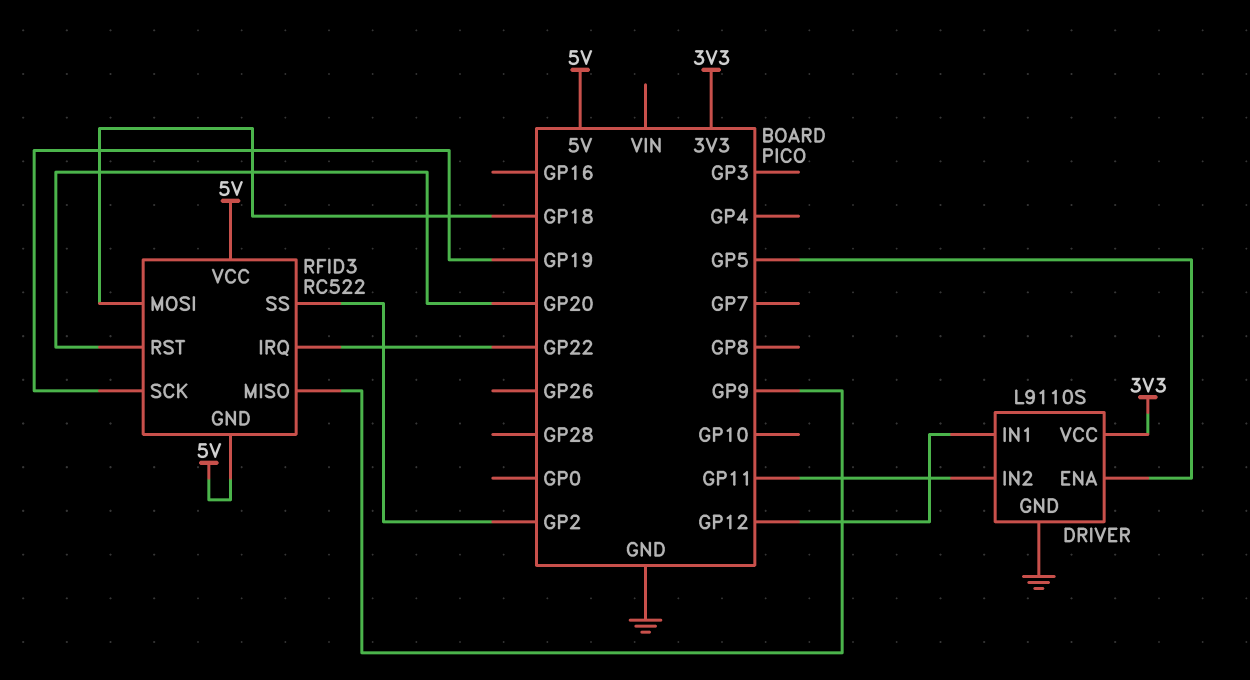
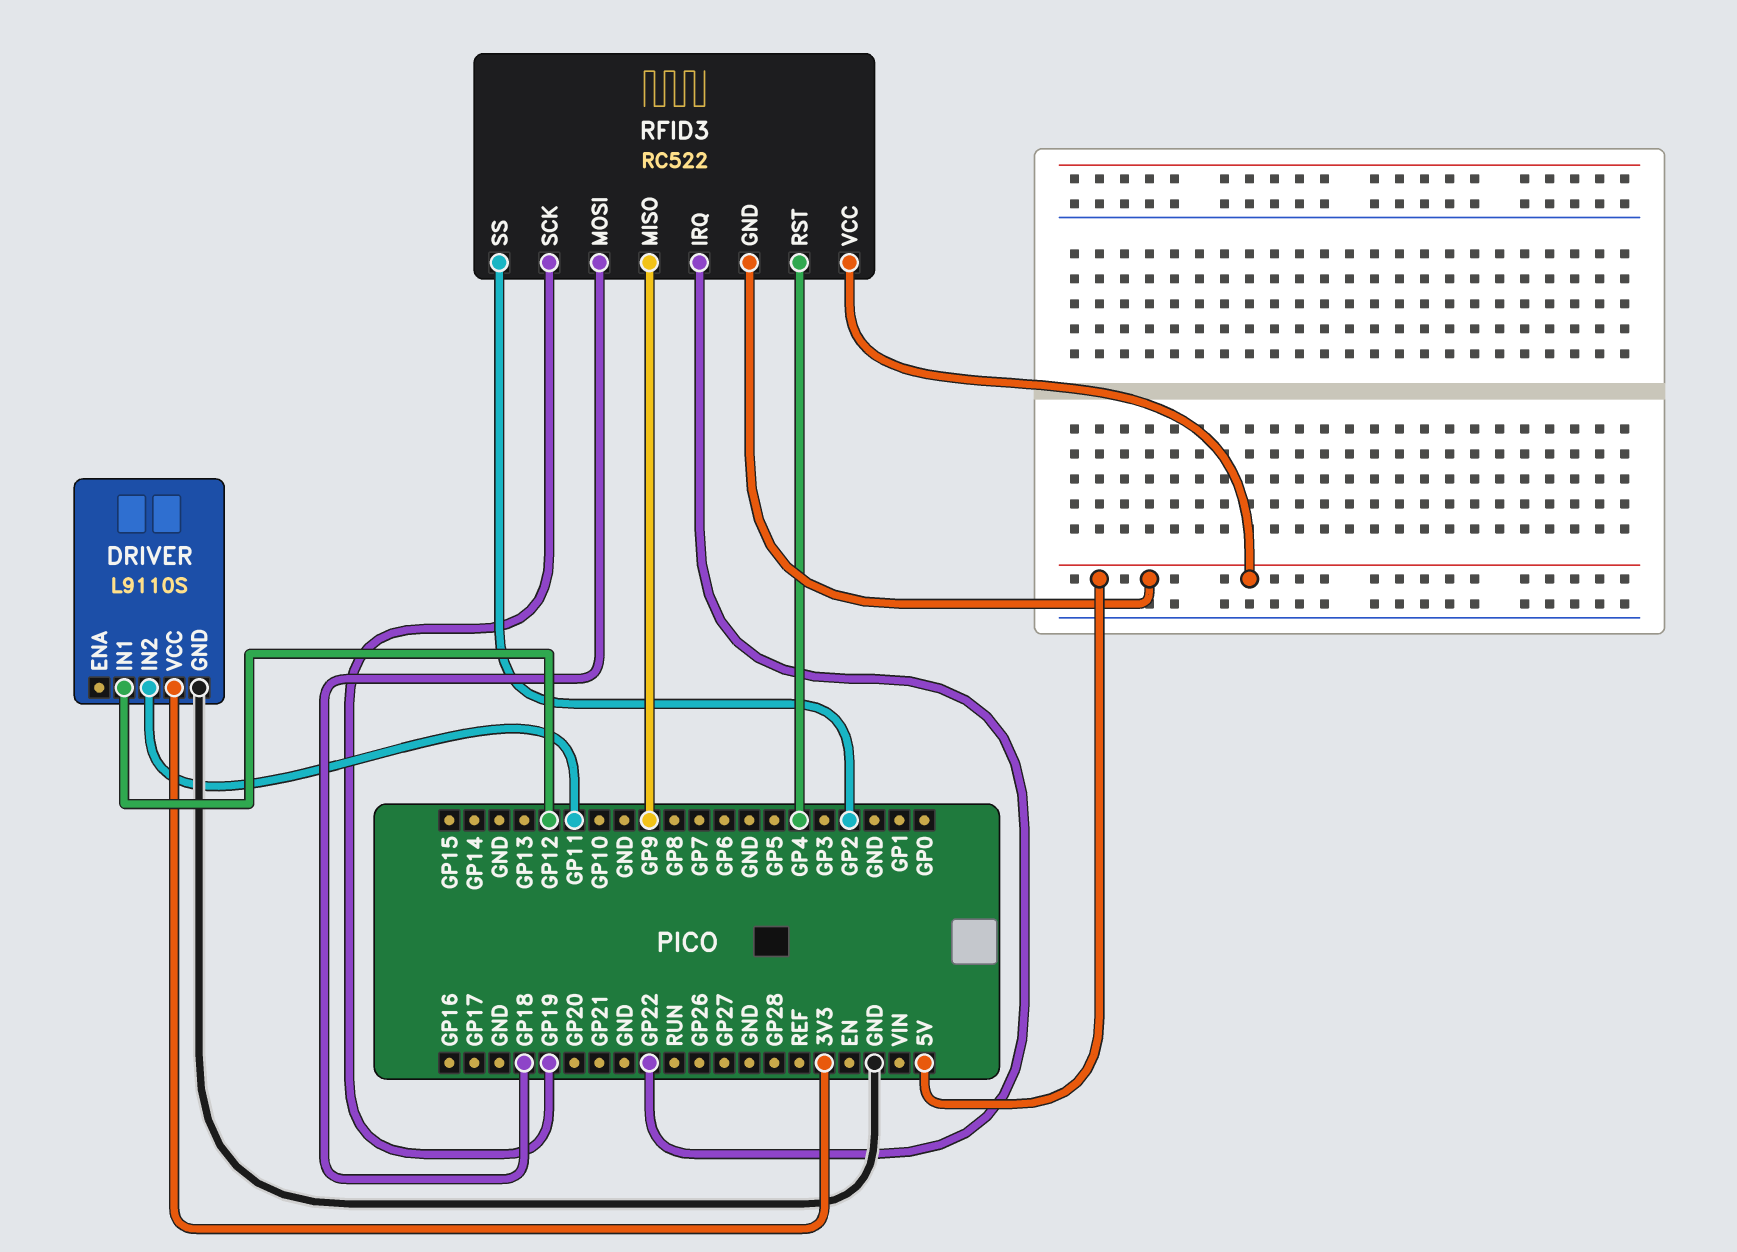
DRIVER pin ENA: GP5 -> none
RFID3 pin RST: GP20 -> GP4

